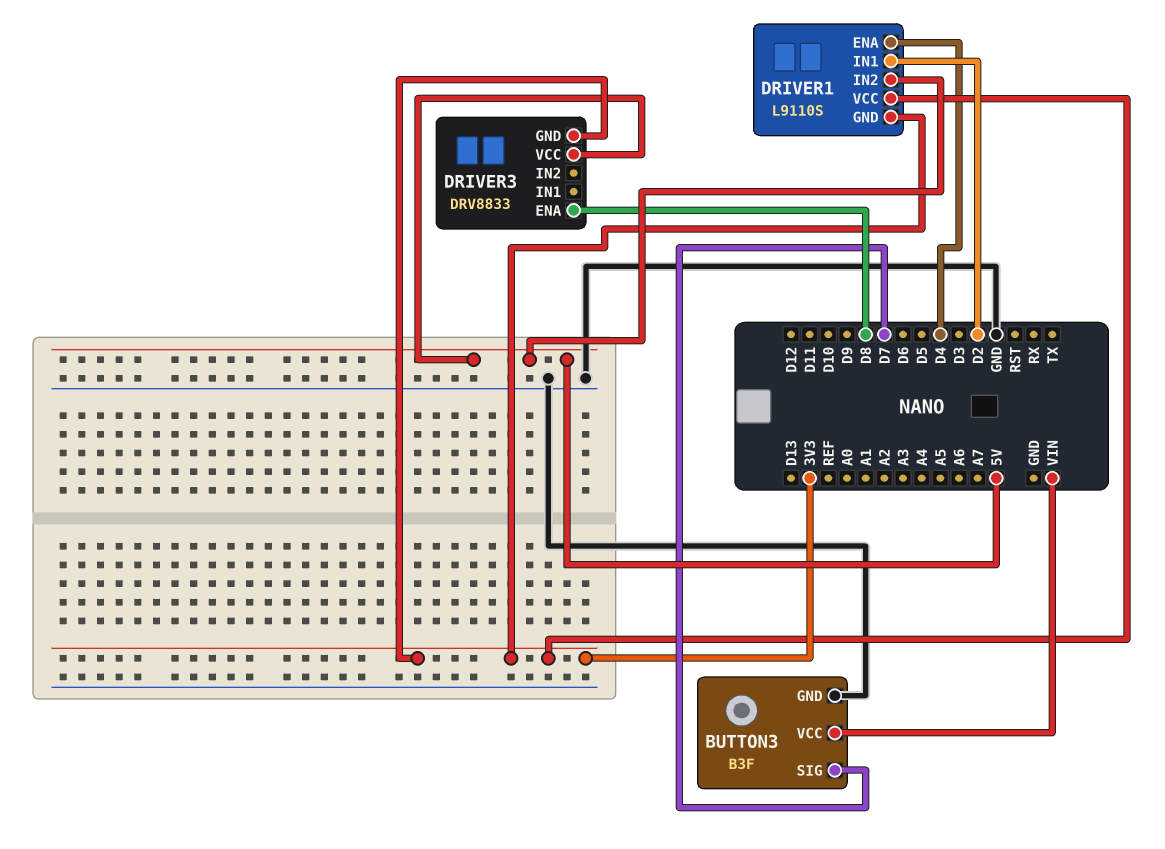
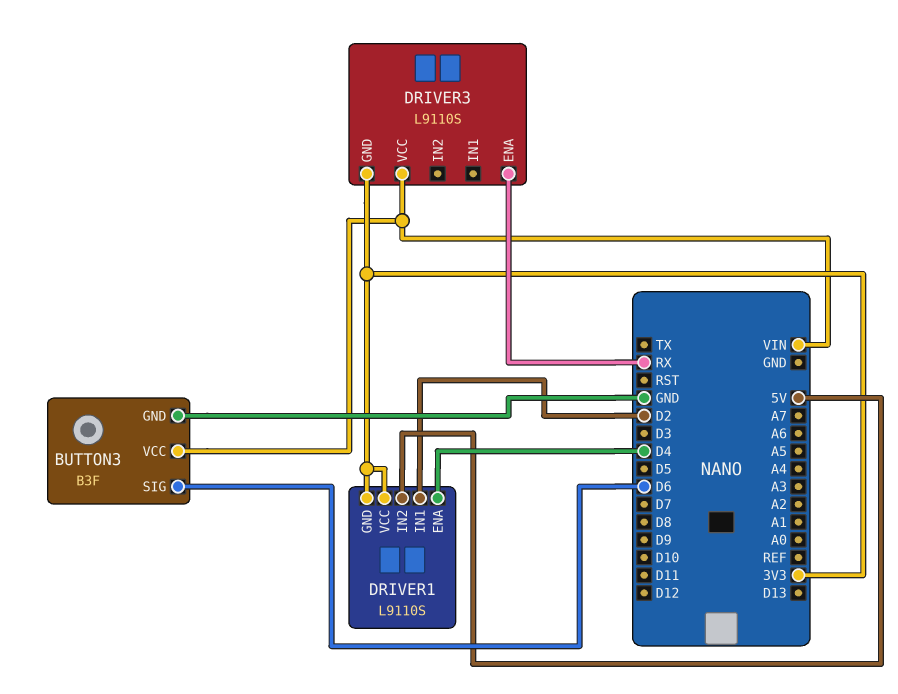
BUTTON3 pin SIG: D7 -> D6
DRIVER3: DRV8833 -> L9110S
DRIVER3 pin ENA: D8 -> RX
DRIVER3 pin VCC: 5V -> VIN

